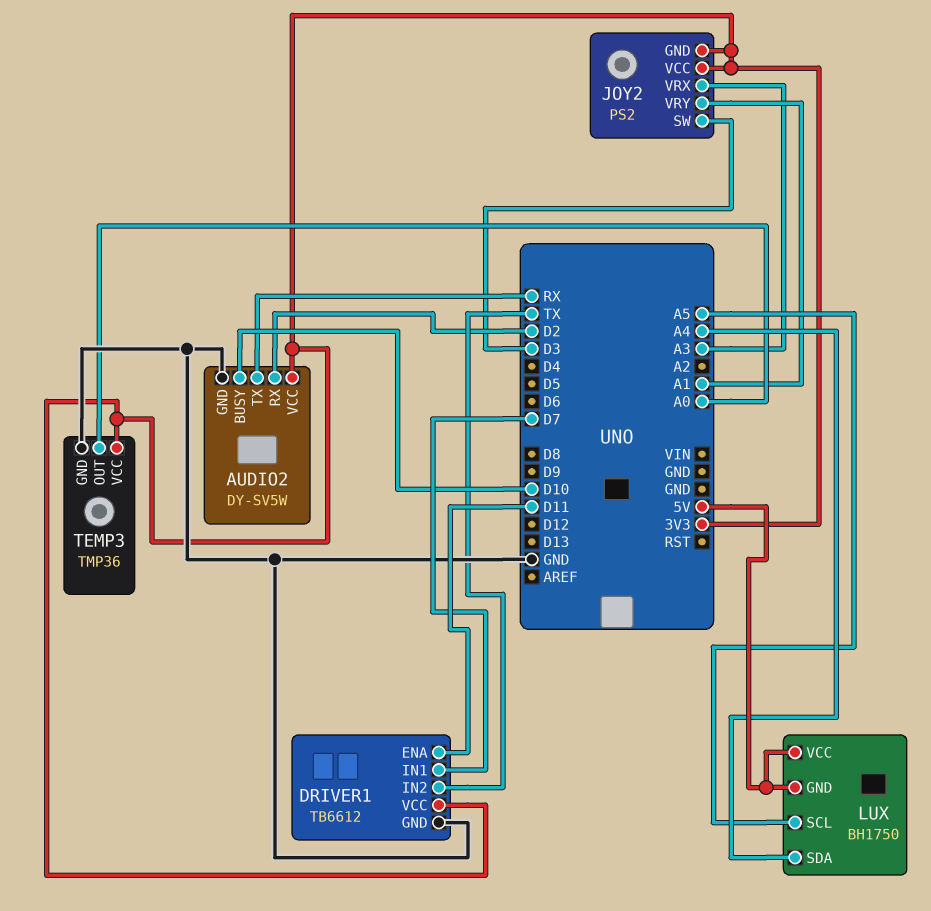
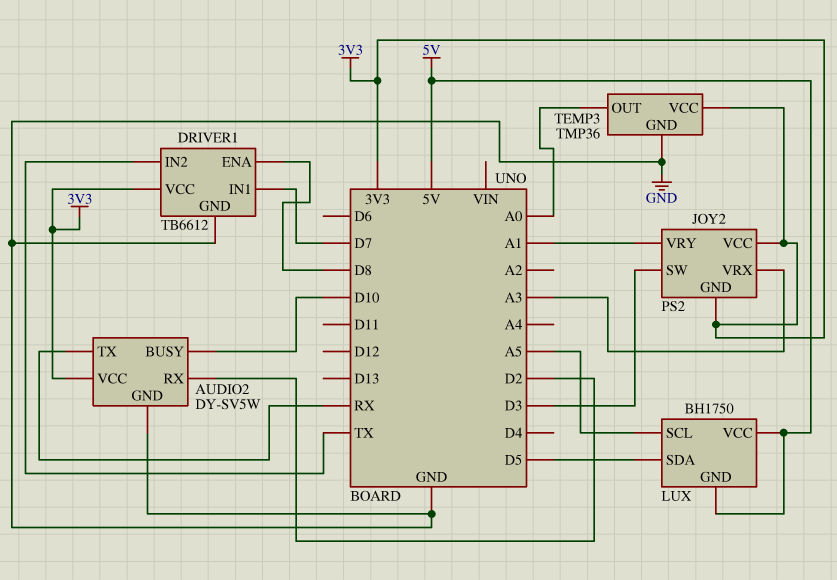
DRIVER1 pin ENA: D11 -> D8
LUX pin SDA: A4 -> D5

